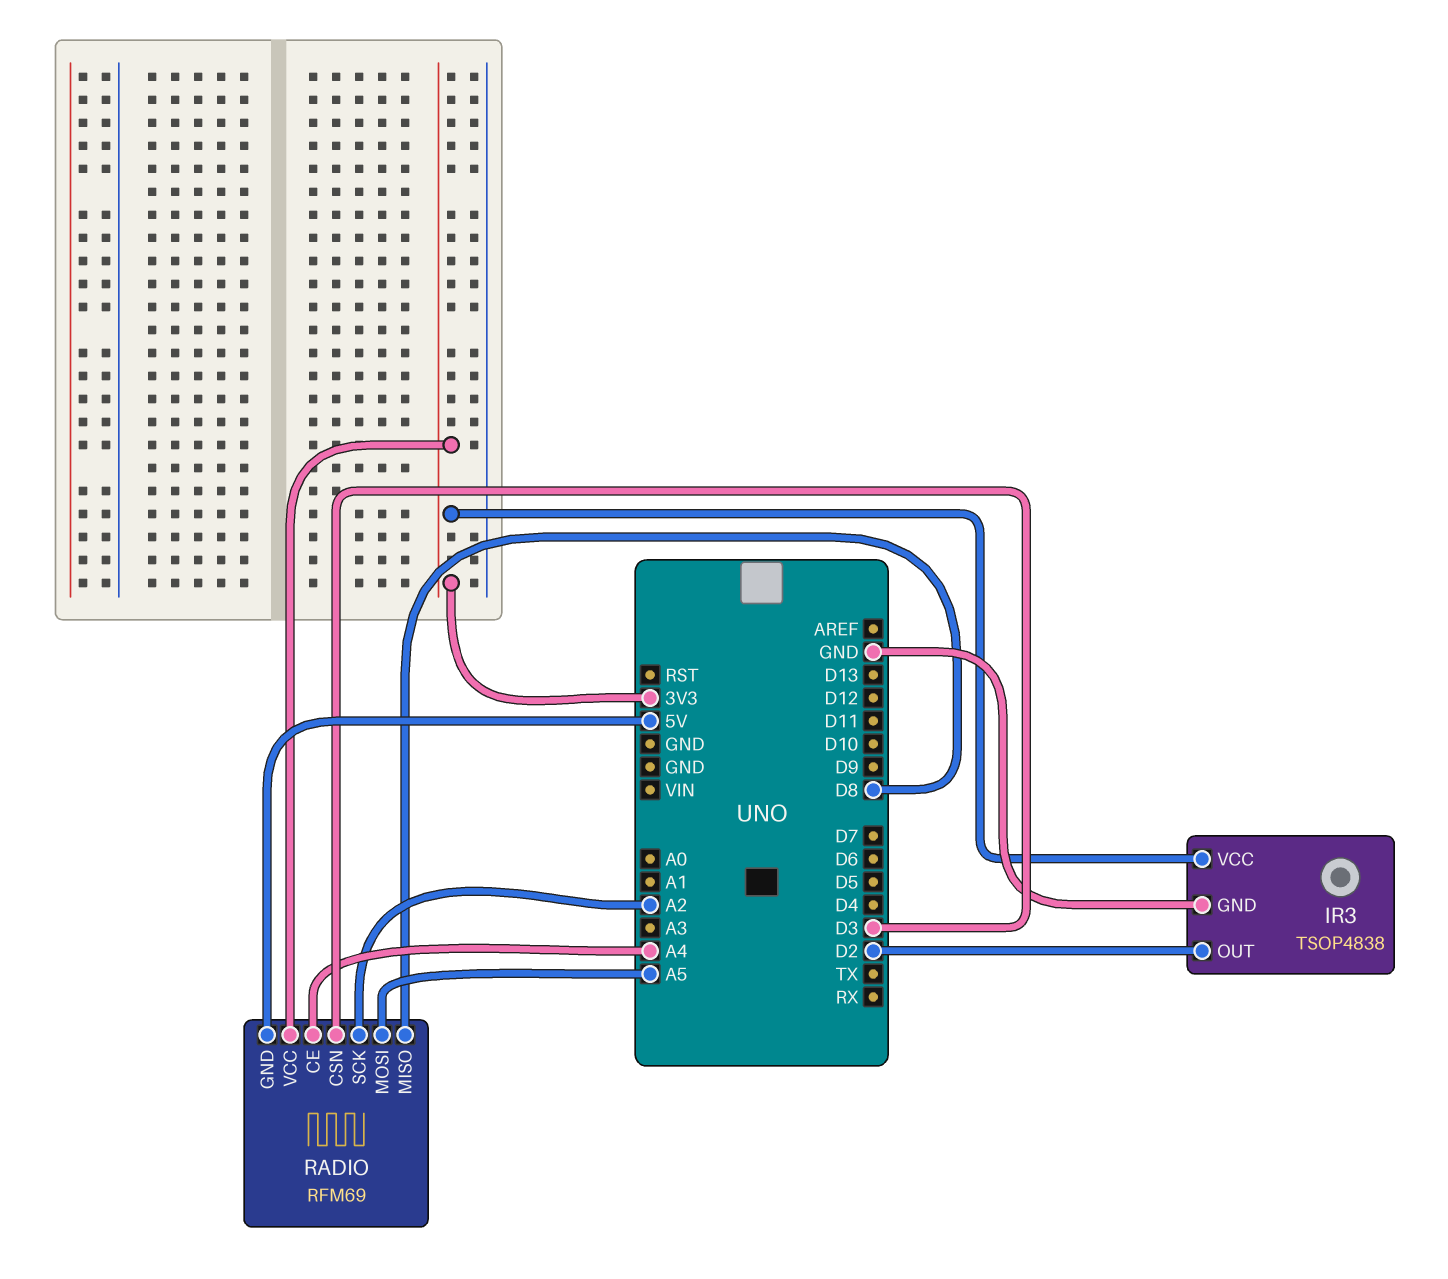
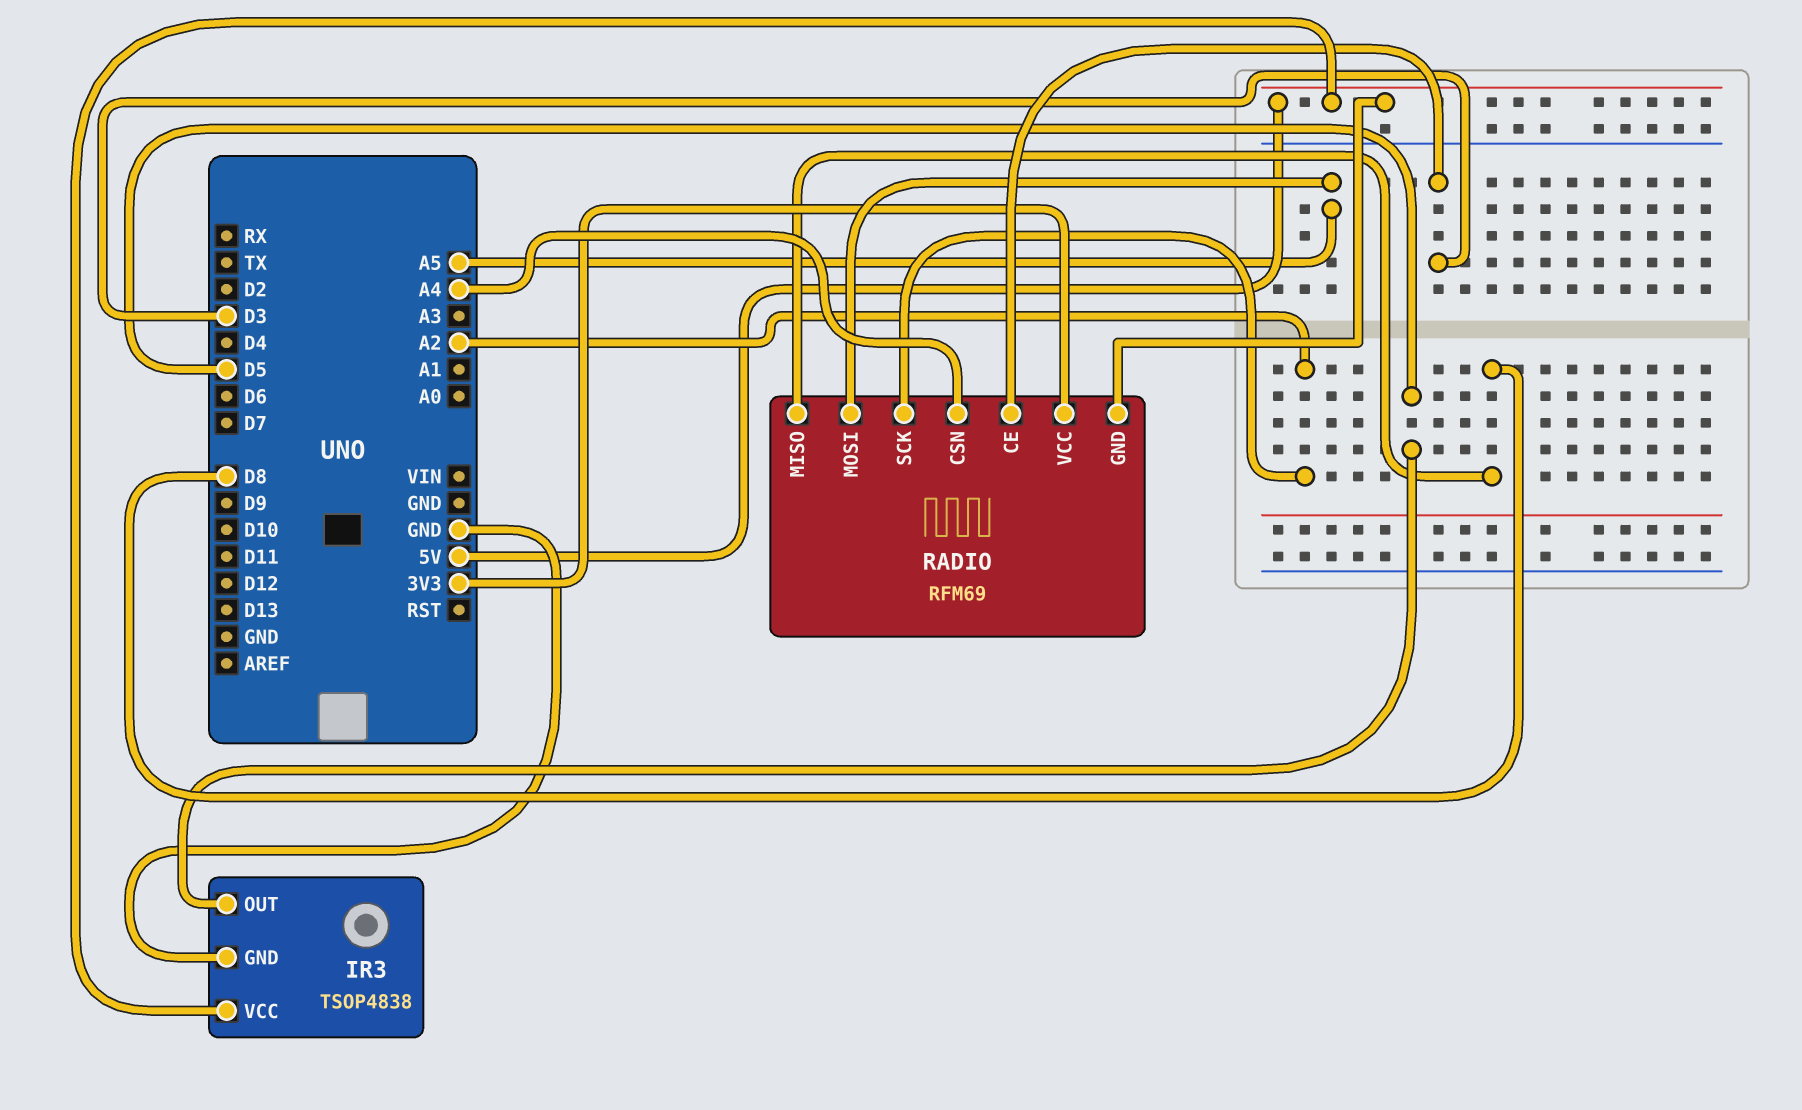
IR3 pin OUT: D2 -> D5
IR3 pin VCC: 3V3 -> 5V
RADIO pin CE: A4 -> D3
RADIO pin CSN: D3 -> A4

